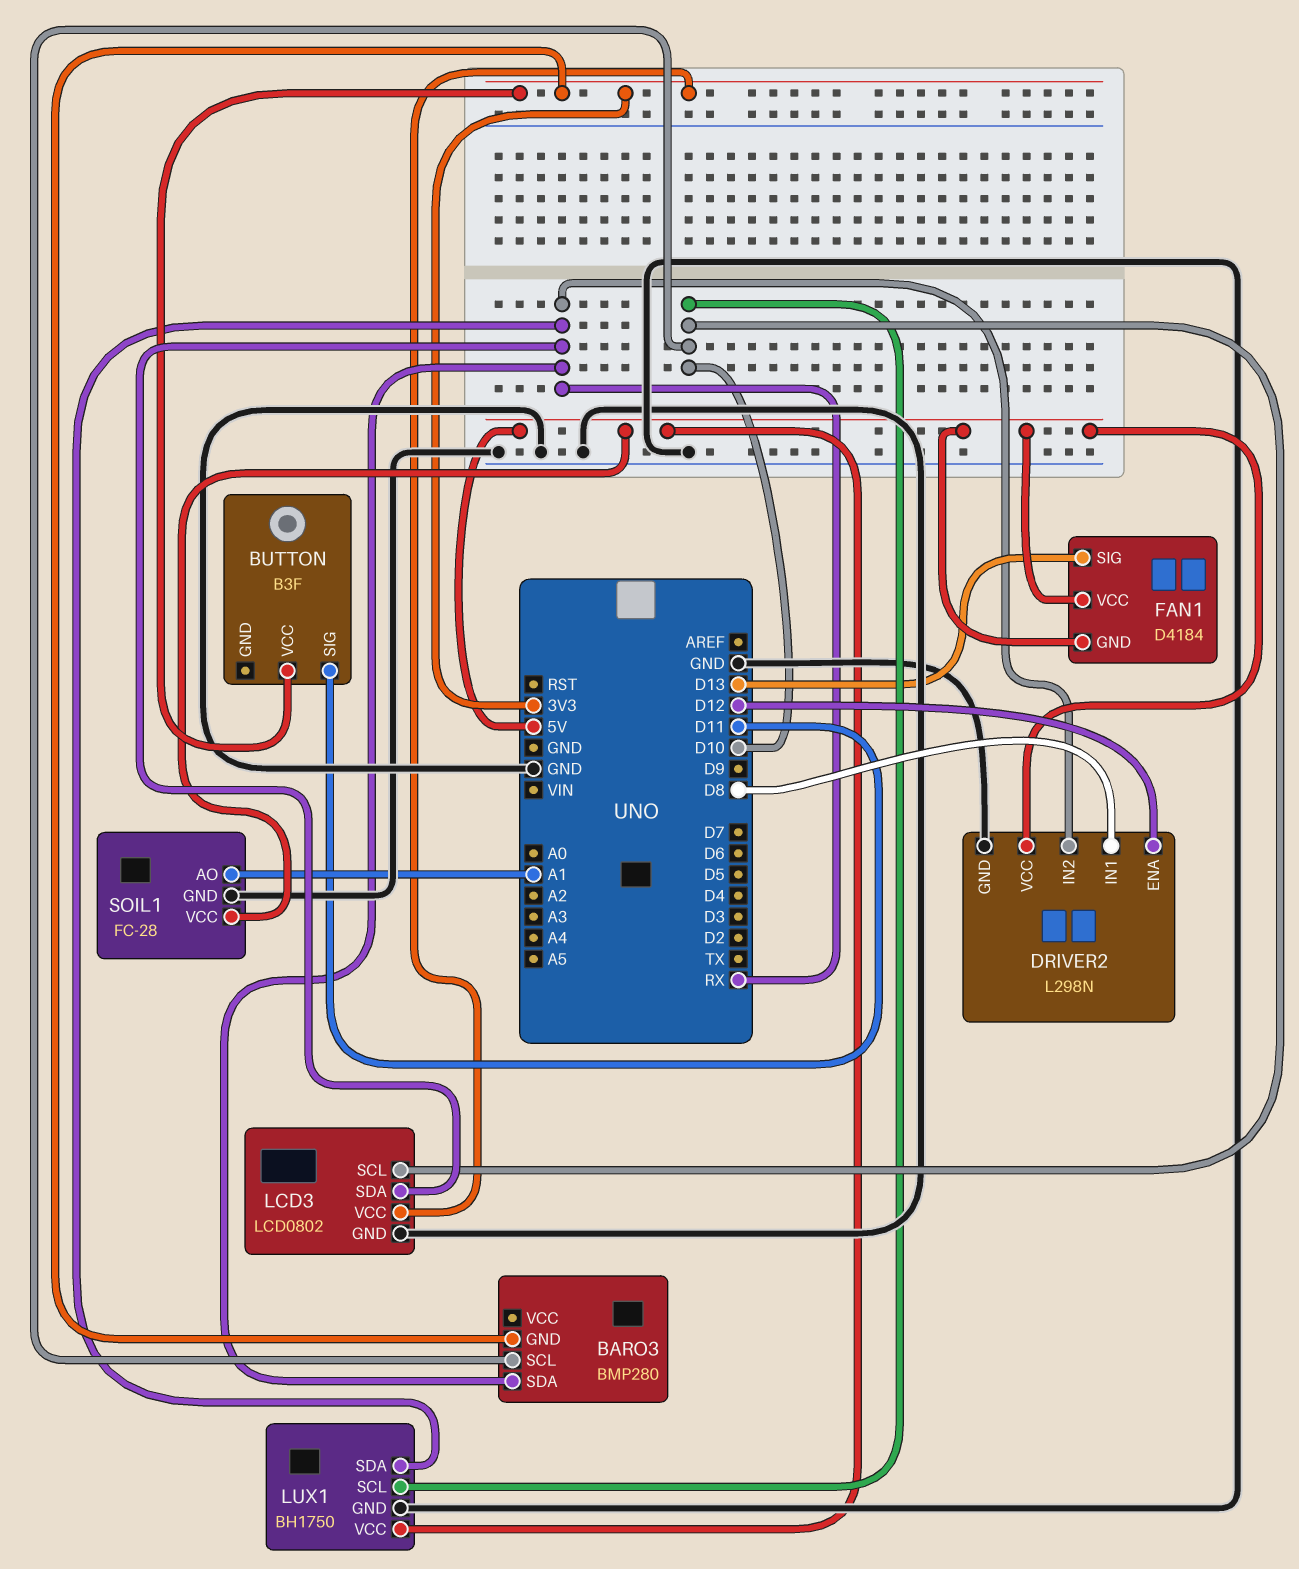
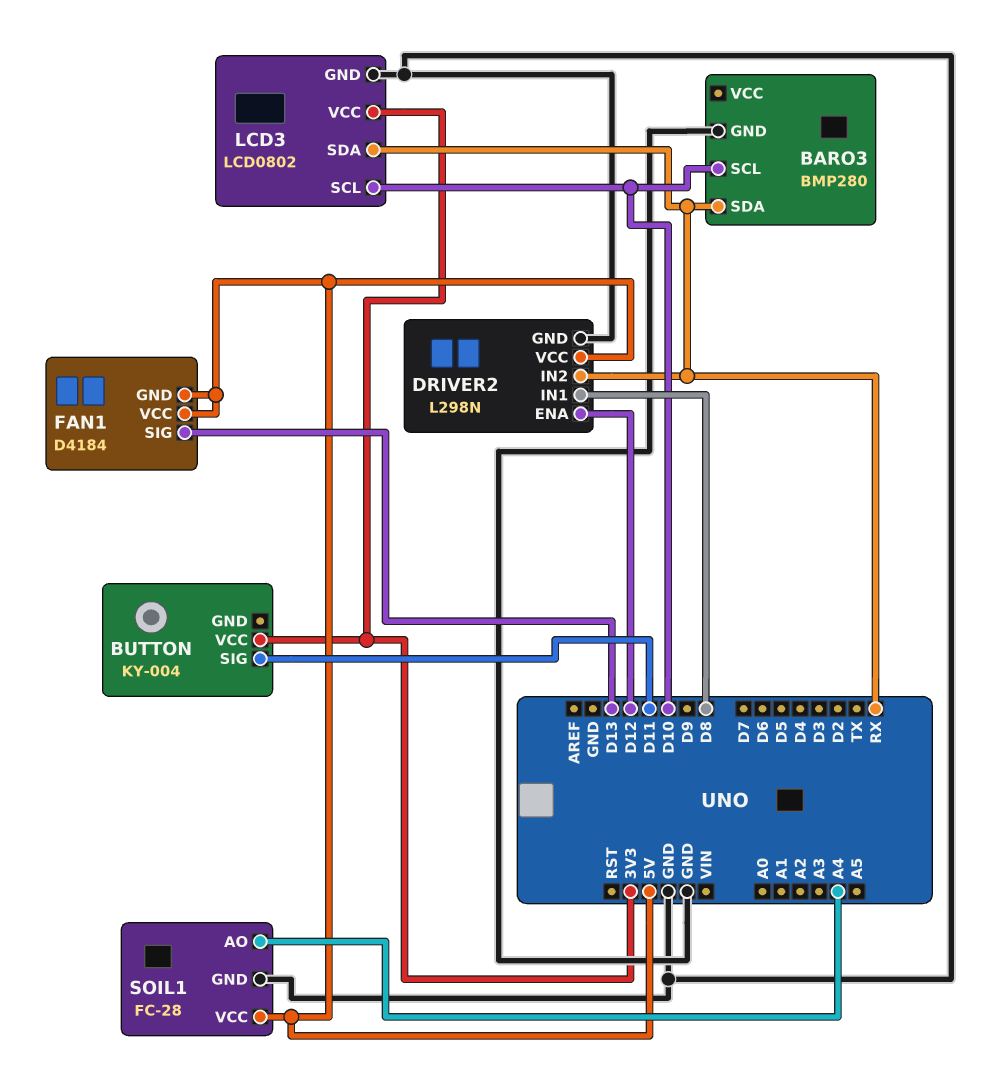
BARO3 pin GND: 3V3 -> GND
BUTTON: B3F -> KY-004
LUX1: BH1750 -> none
LUX1 pin GND: GND -> none
LUX1 pin SCL: D10 -> none
LUX1 pin SDA: RX -> none
LUX1 pin VCC: 5V -> none
SOIL1 pin AO: A1 -> A4

